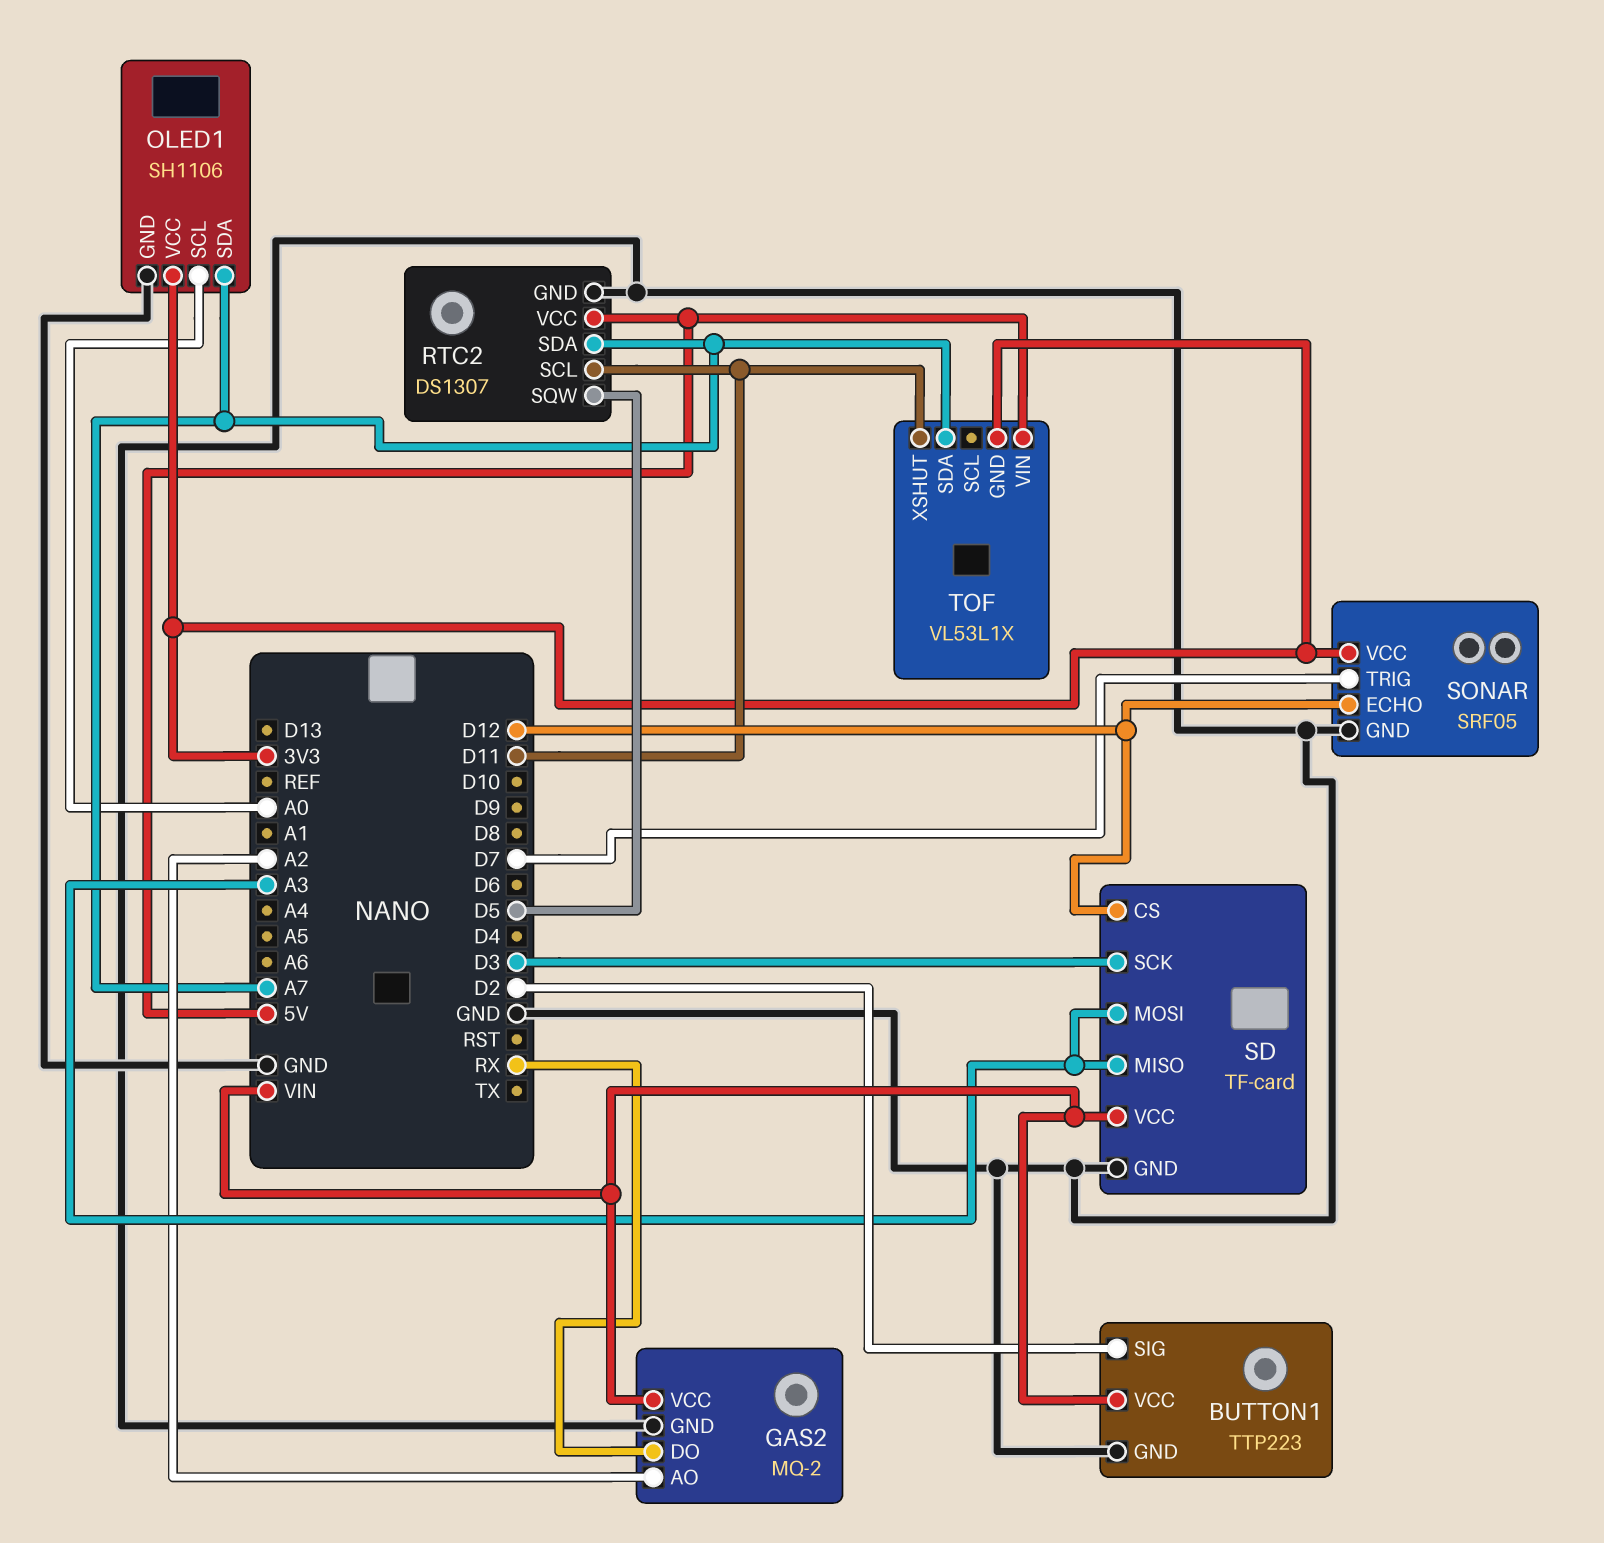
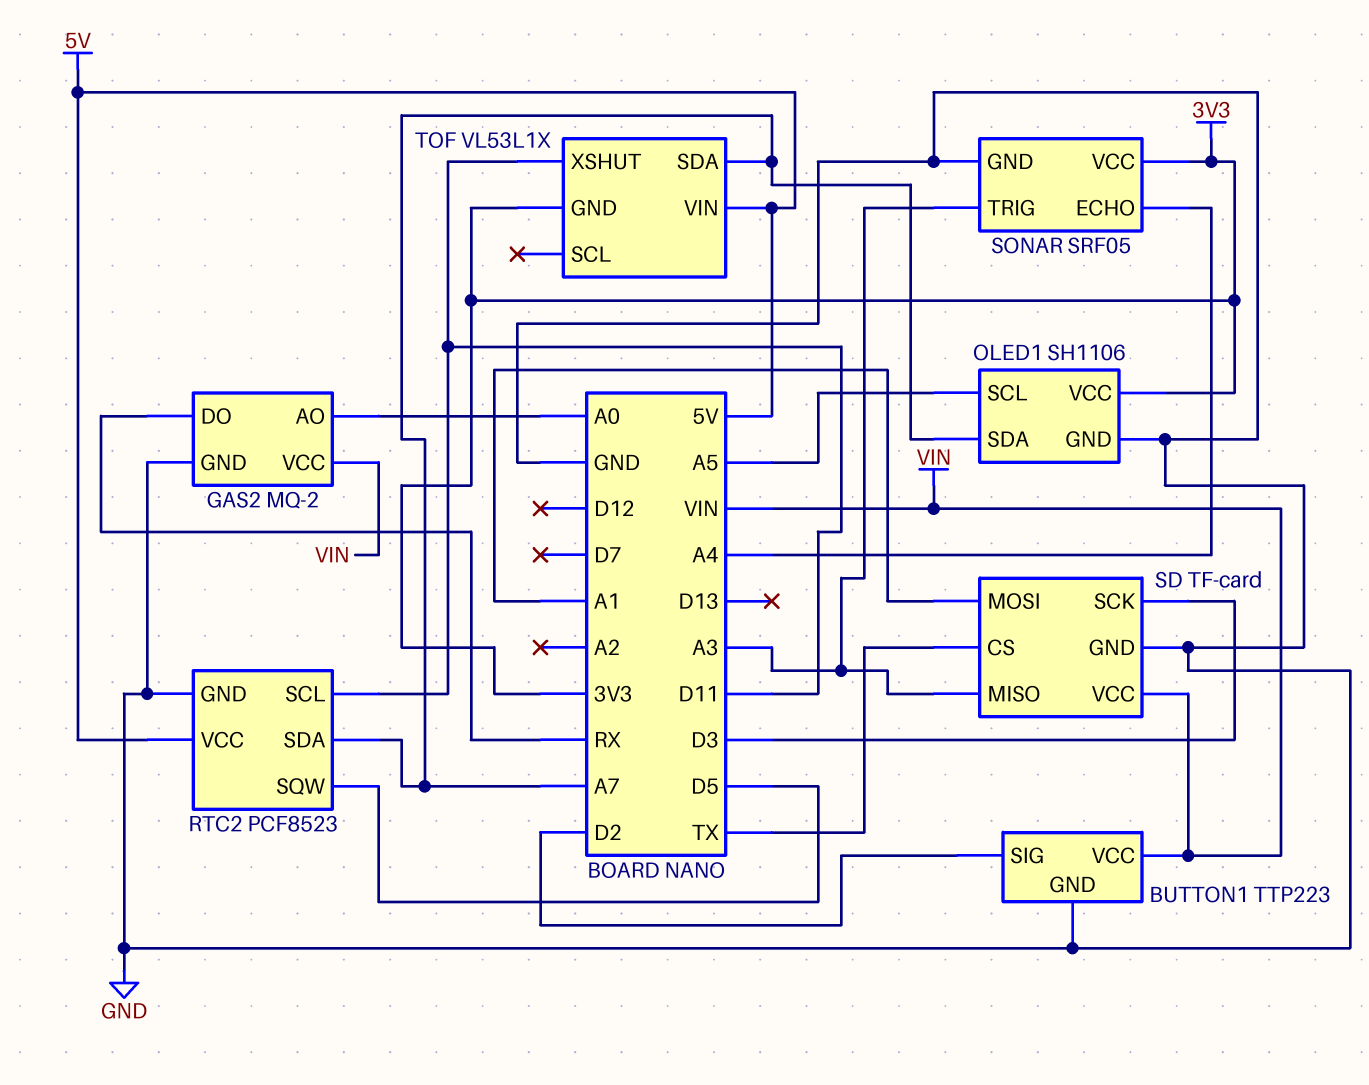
GAS2 pin AO: A2 -> A0
OLED1 pin SCL: A0 -> A5
RTC2: DS1307 -> PCF8523
SD pin CS: D12 -> TX
SD pin MOSI: A3 -> A1
SONAR pin ECHO: D12 -> A4
SONAR pin TRIG: D7 -> A3

